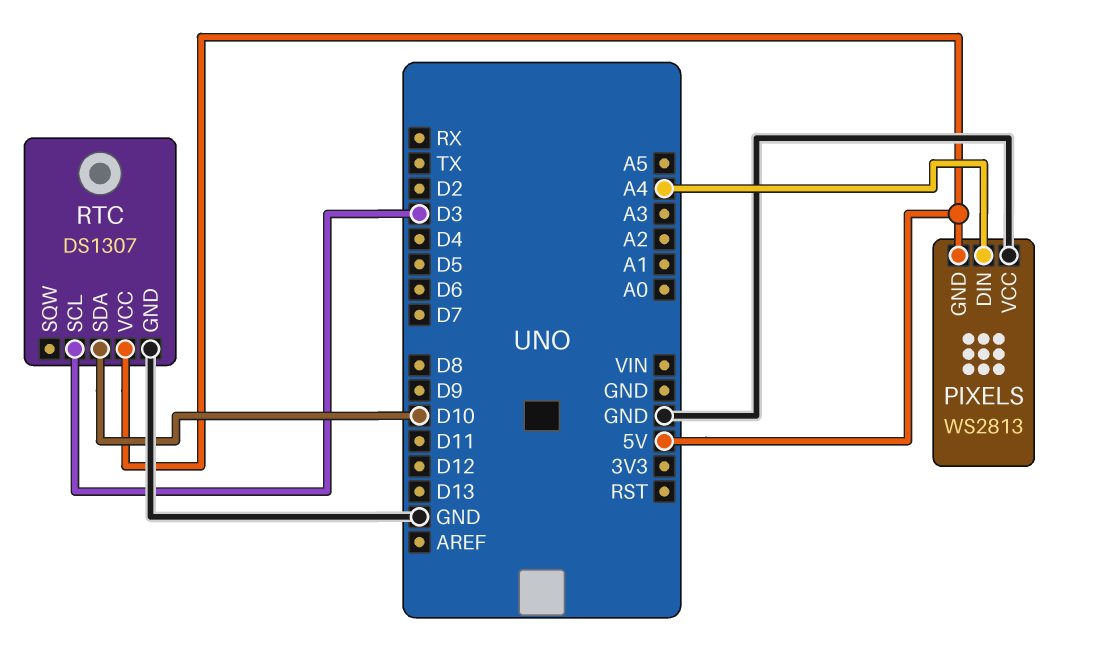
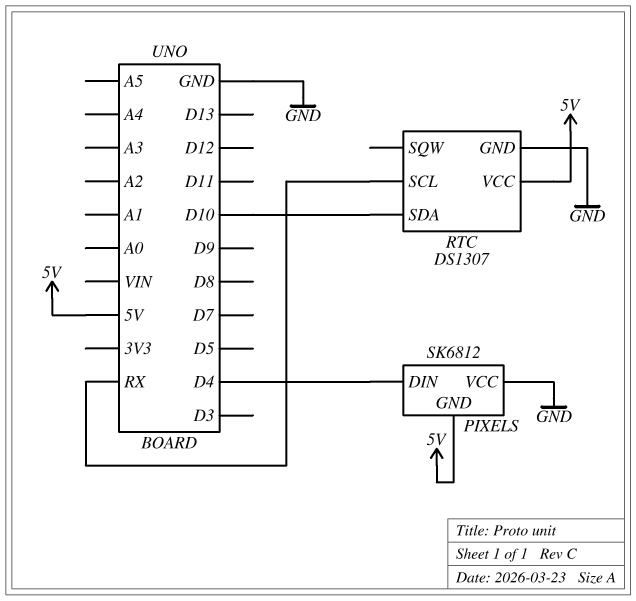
PIXELS: WS2813 -> SK6812
PIXELS pin DIN: A4 -> D4
RTC pin SCL: D3 -> RX

